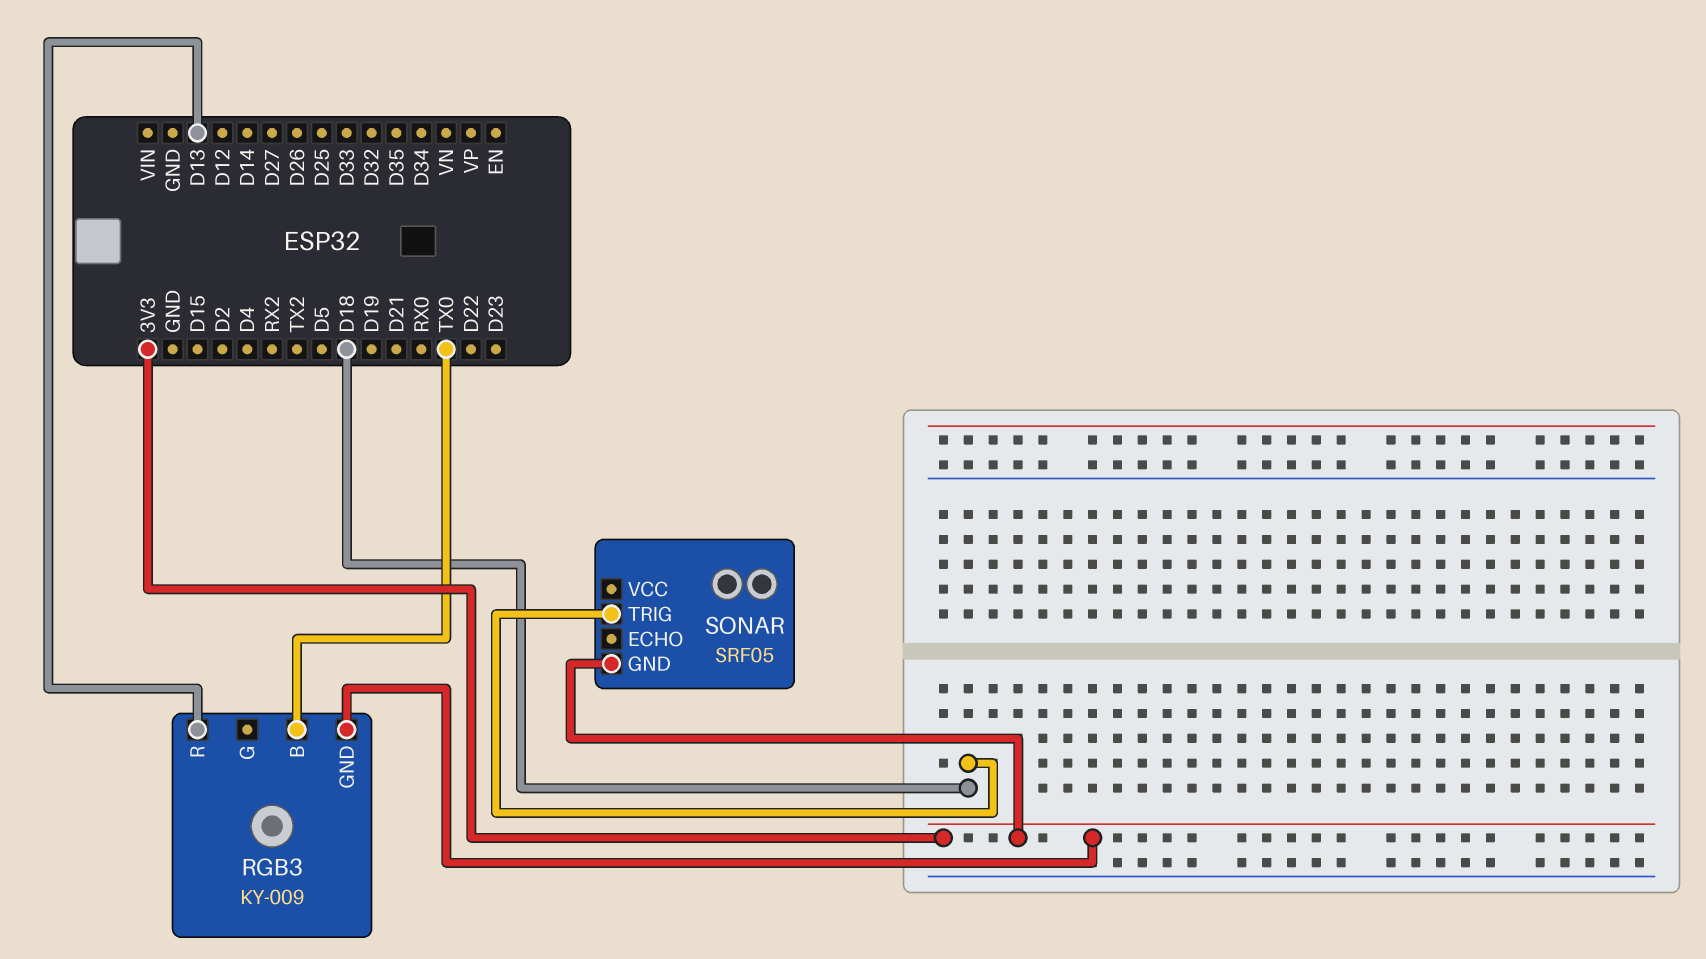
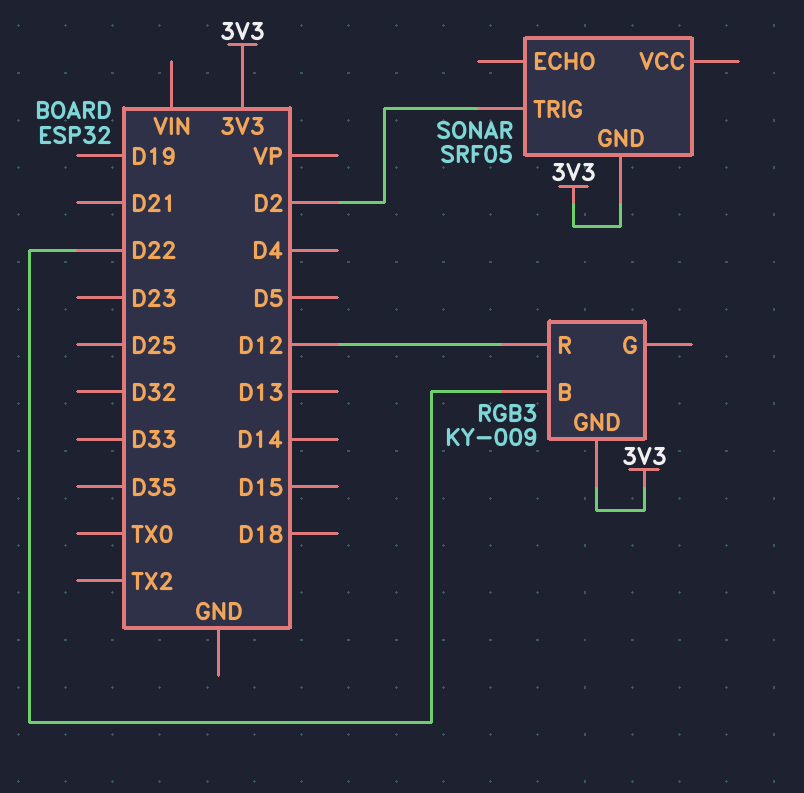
RGB3 pin B: TX0 -> D22
RGB3 pin R: D13 -> D12
SONAR pin TRIG: D18 -> D2

